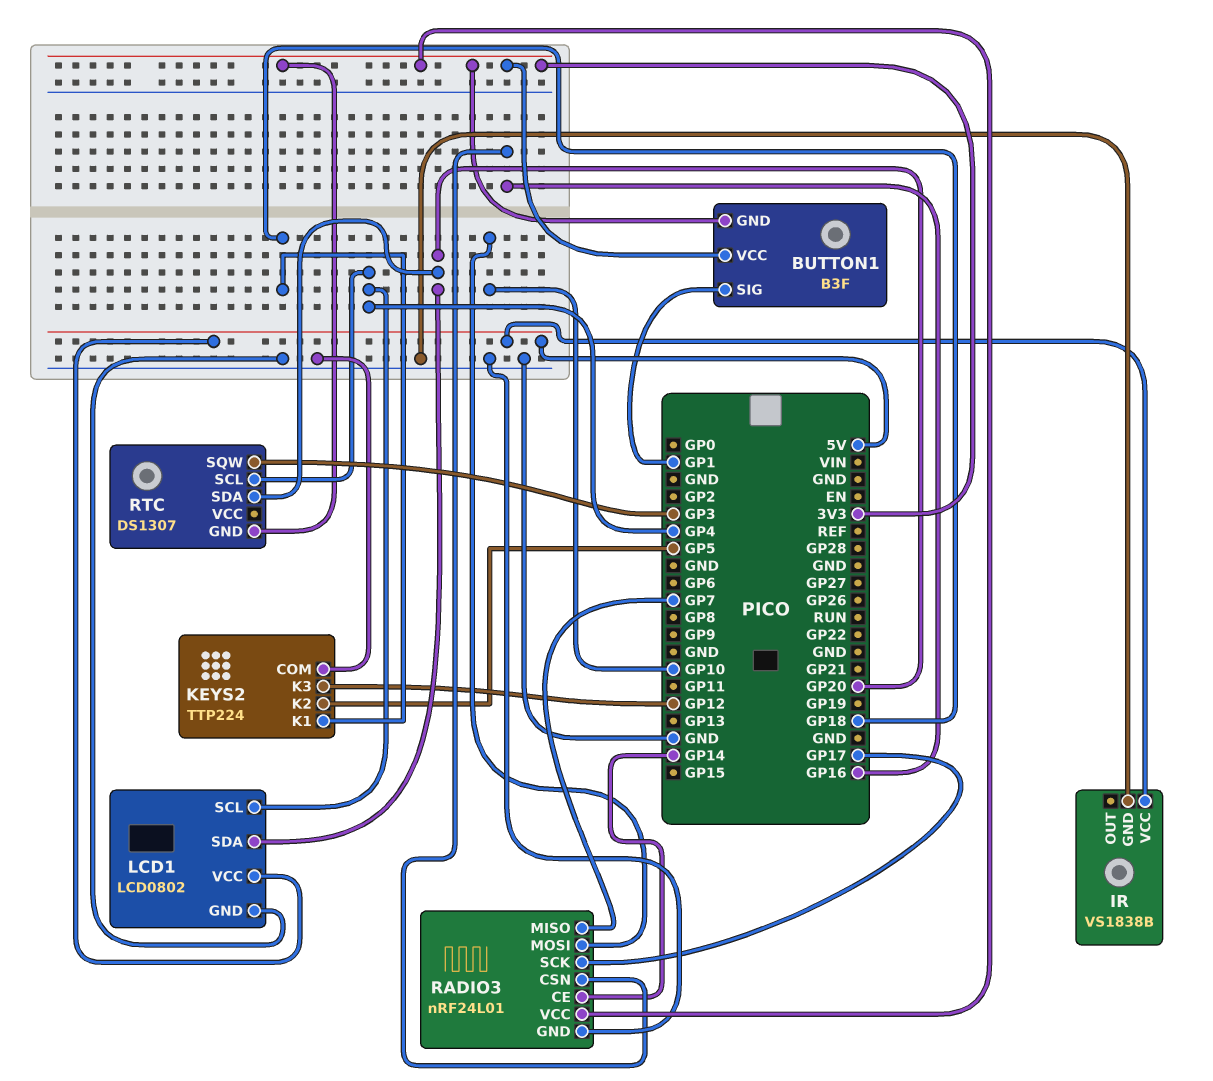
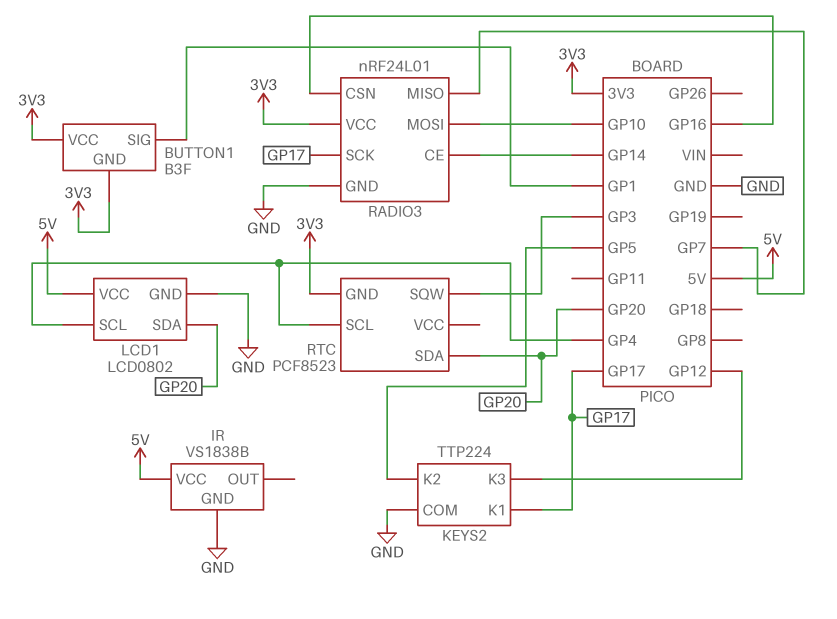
KEYS2 pin K1: GP18 -> GP17
RTC: DS1307 -> PCF8523

